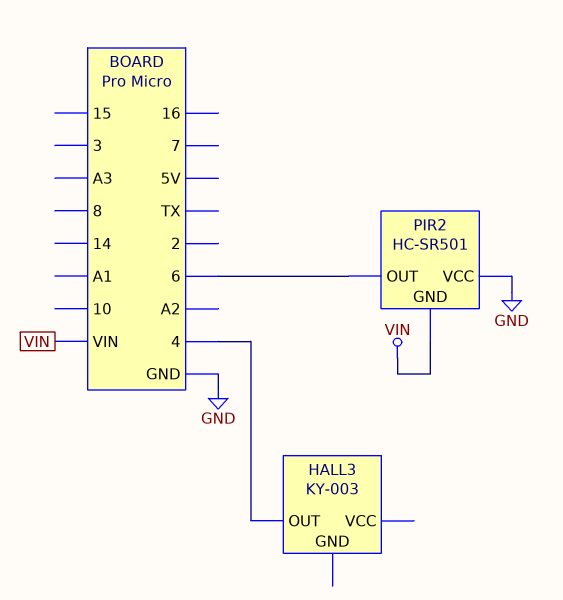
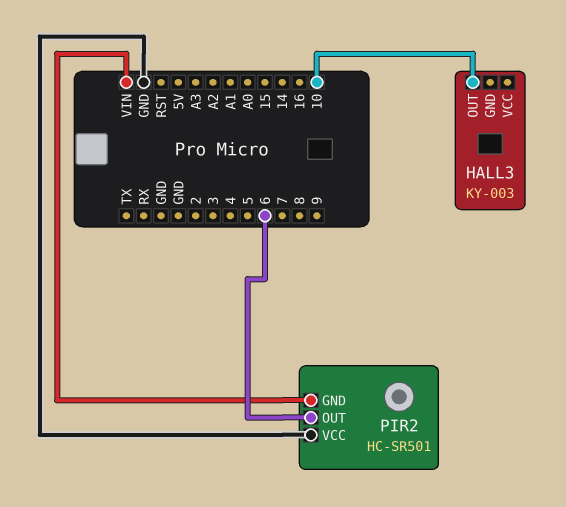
HALL3 pin OUT: 4 -> 10

